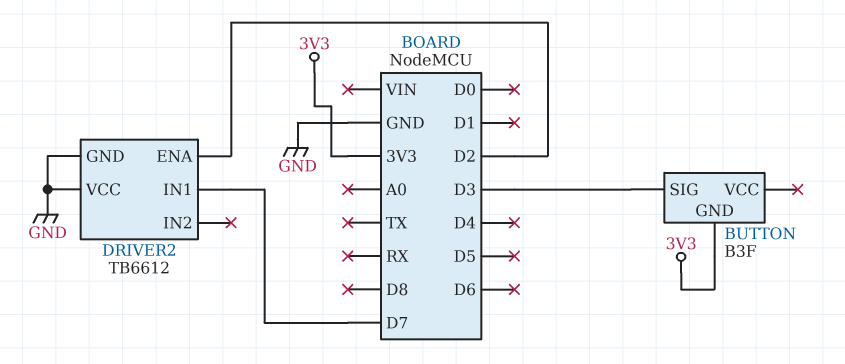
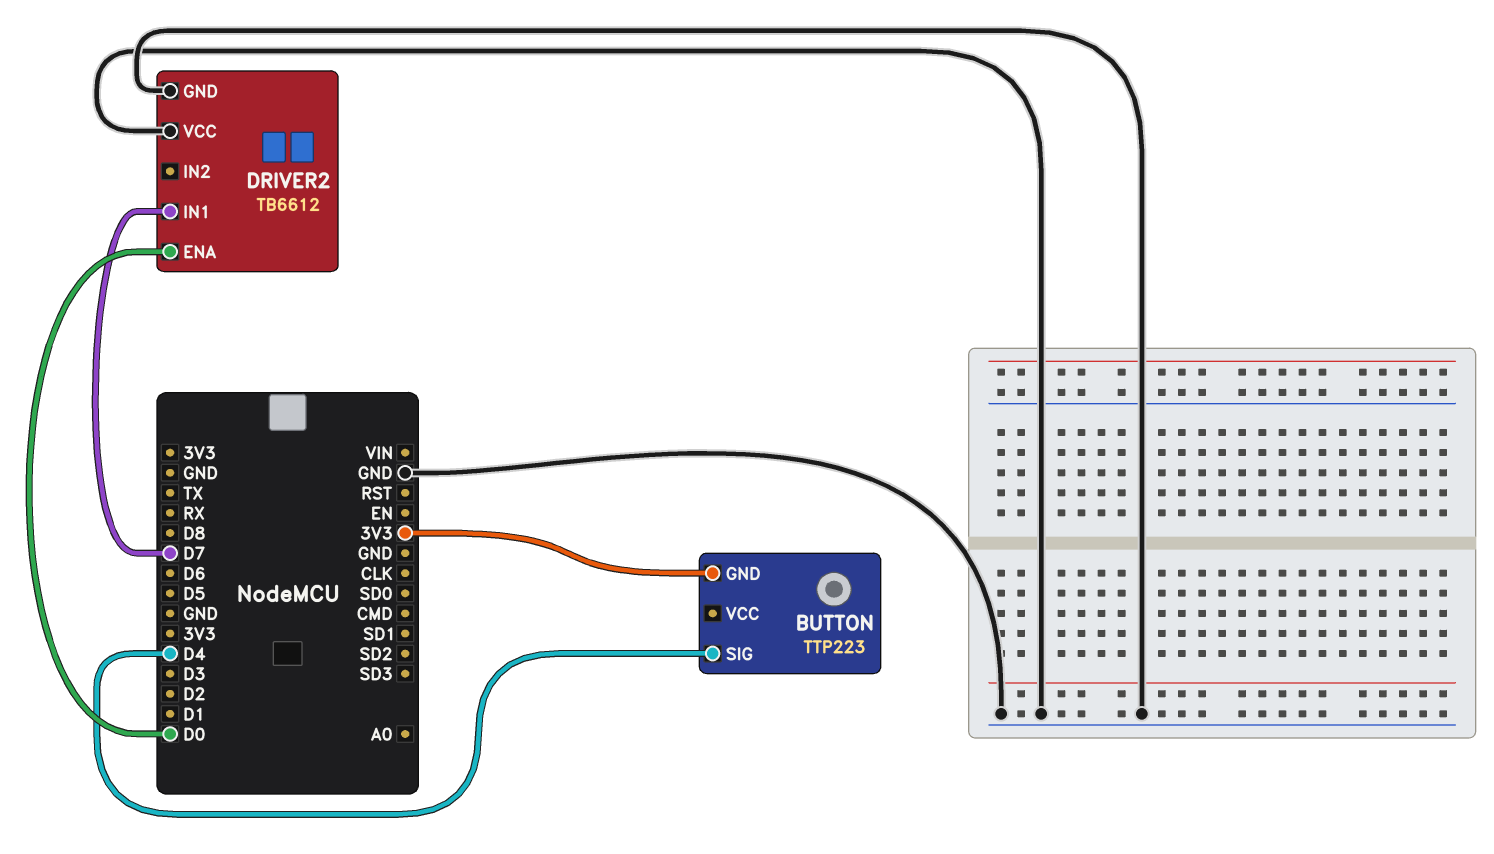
BUTTON: B3F -> TTP223
BUTTON pin SIG: D3 -> D4
DRIVER2 pin ENA: D2 -> D0

